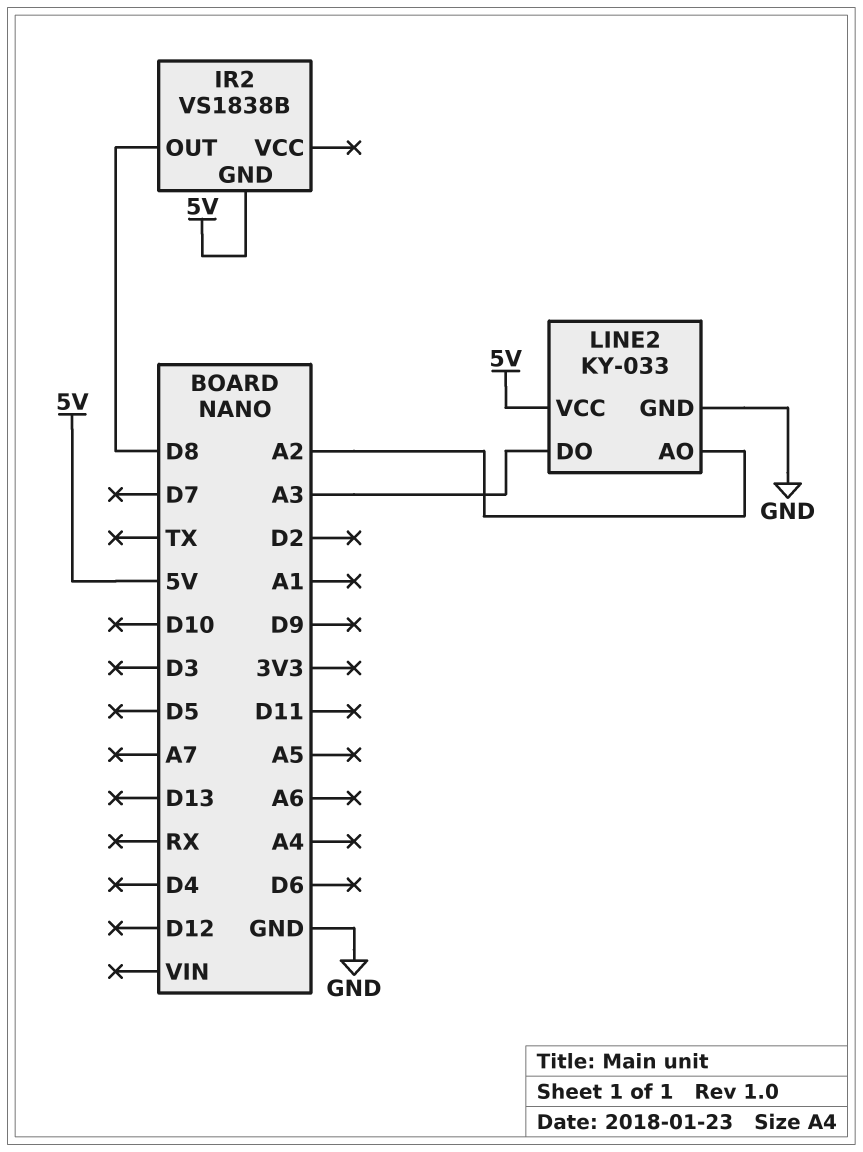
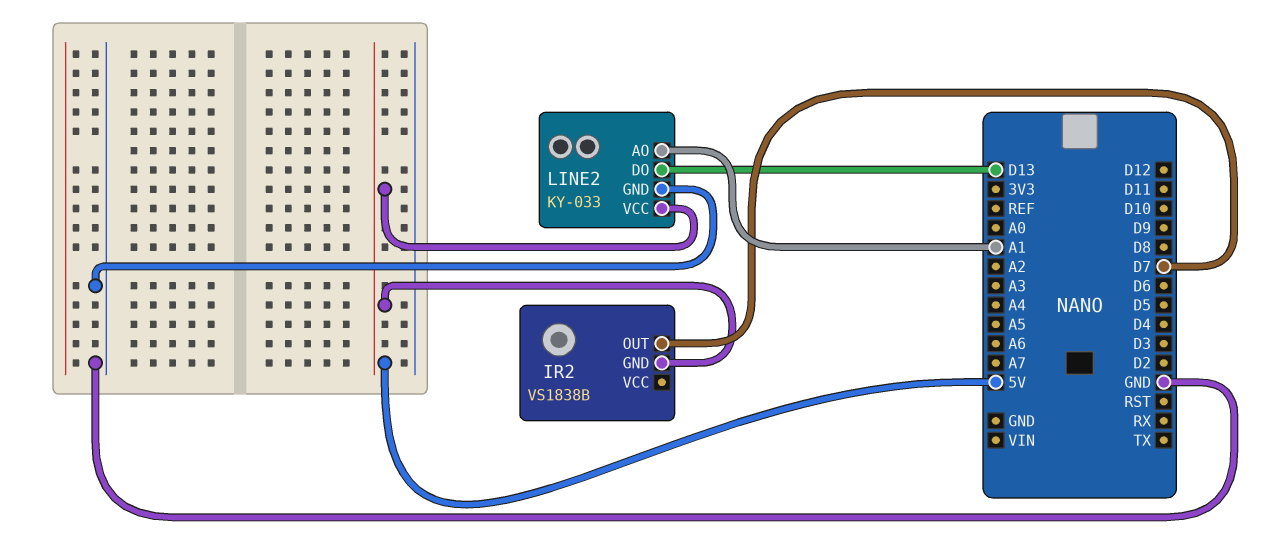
IR2 pin OUT: D8 -> D7
LINE2 pin AO: A2 -> A1
LINE2 pin DO: A3 -> D13

